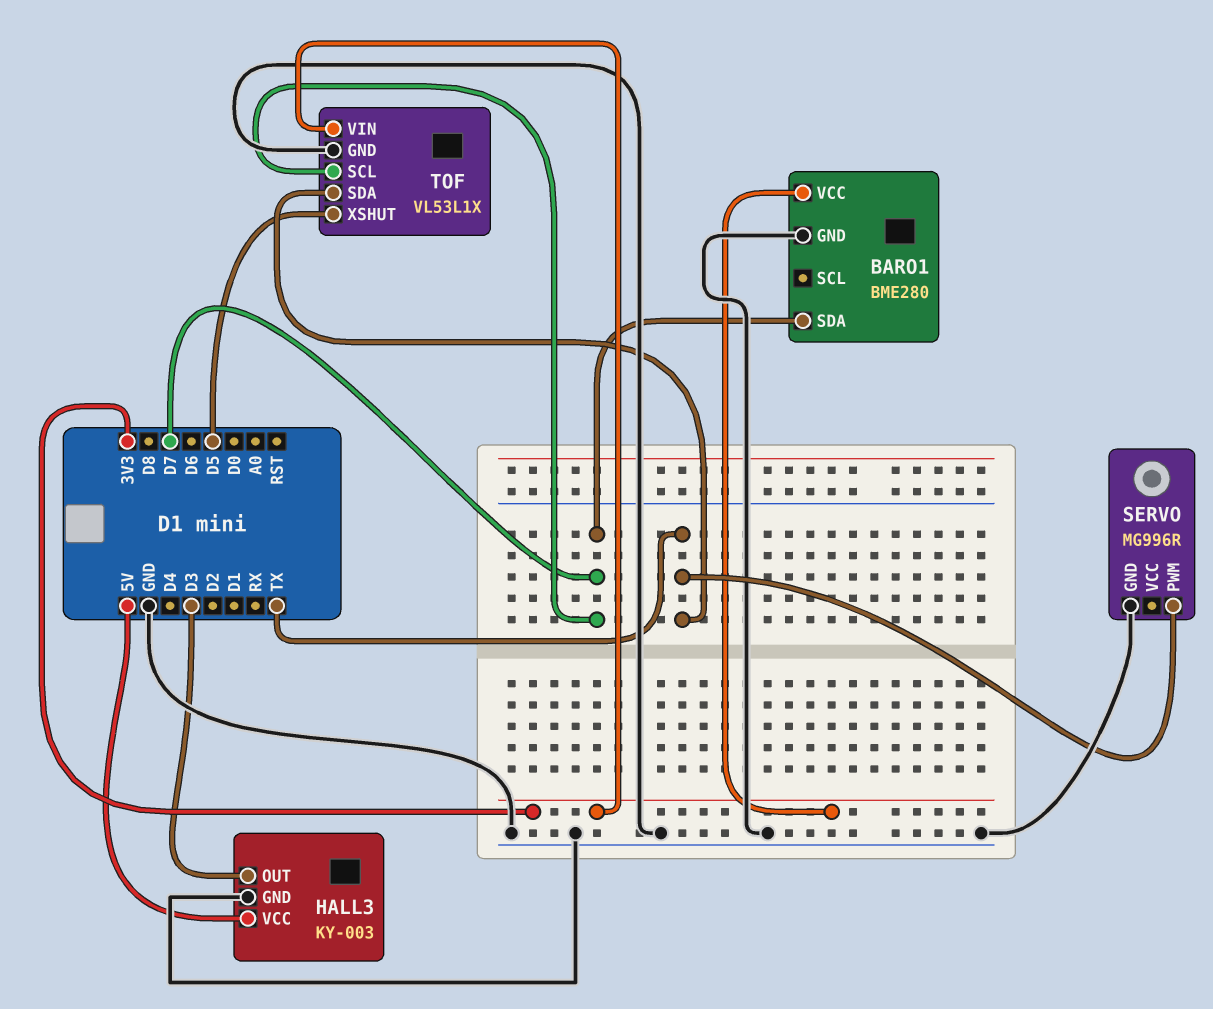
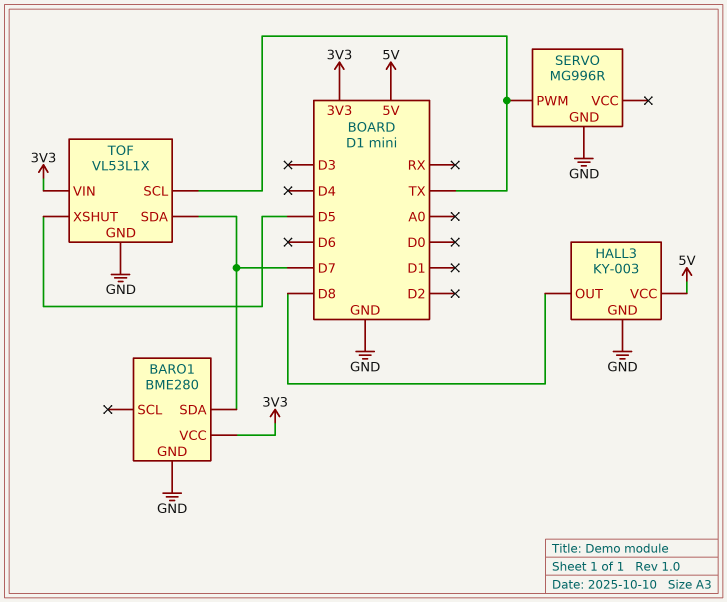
HALL3 pin OUT: D3 -> D8
TOF pin SCL: D7 -> TX
TOF pin SDA: TX -> D7

